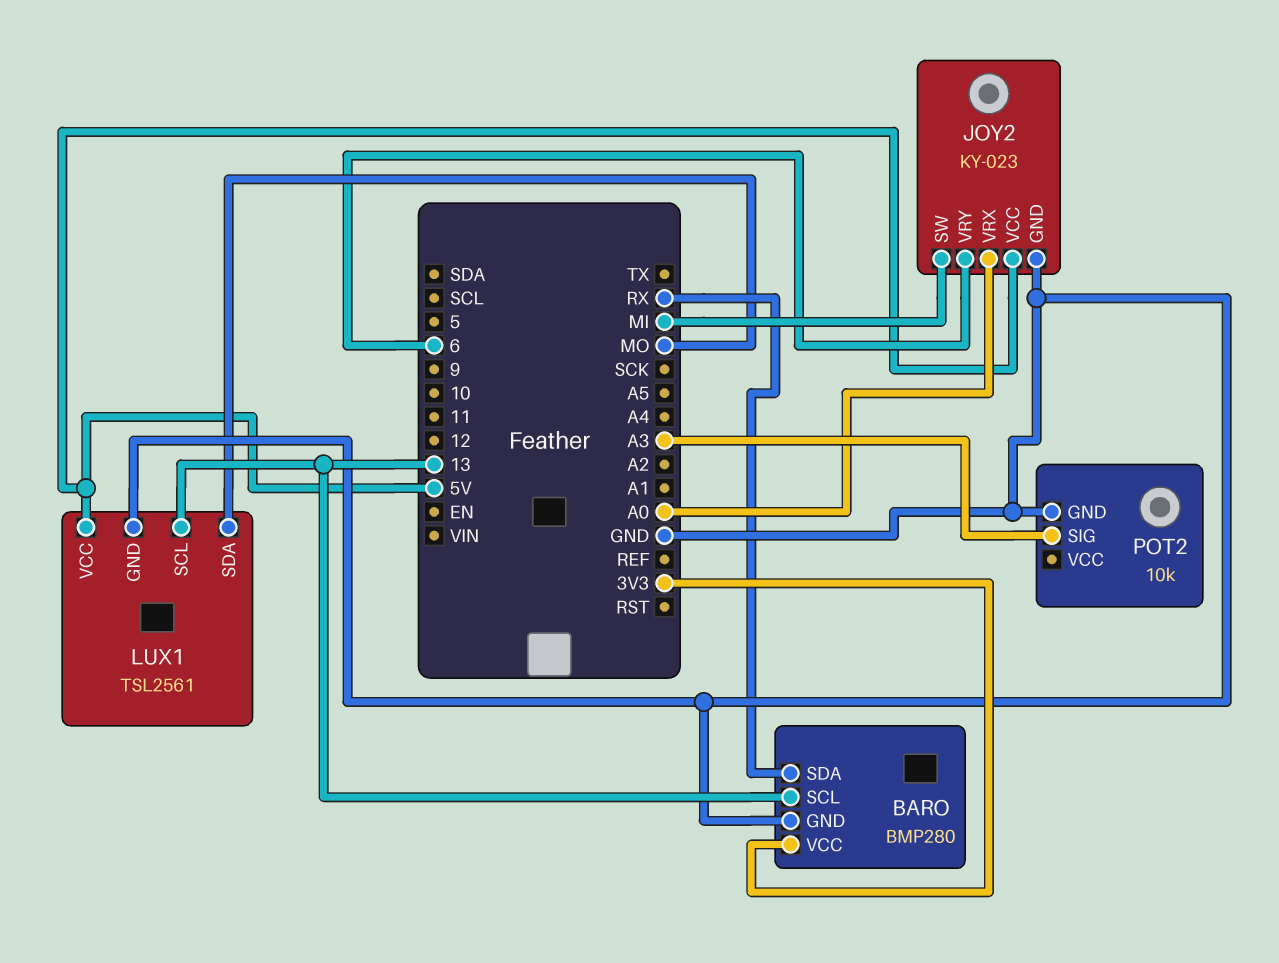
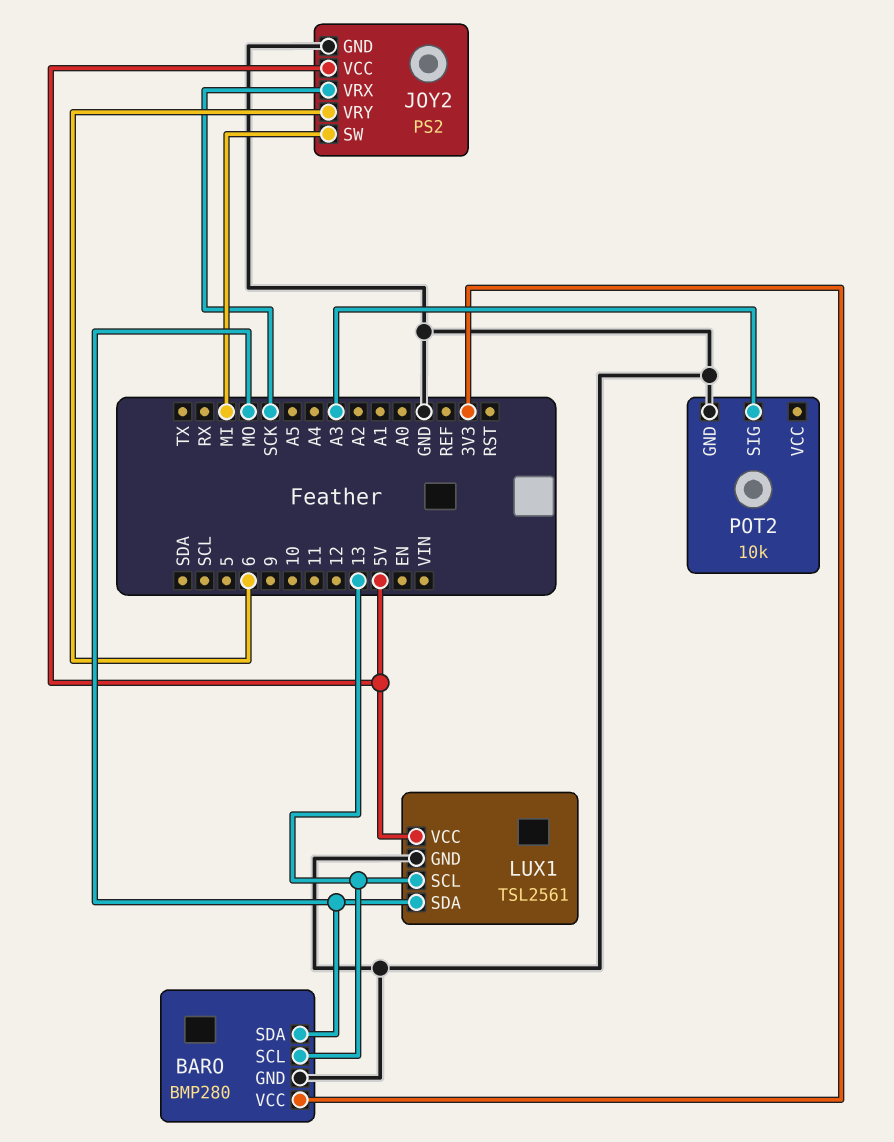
BARO pin SDA: RX -> MO
JOY2: KY-023 -> PS2
JOY2 pin VRX: A0 -> SCK

